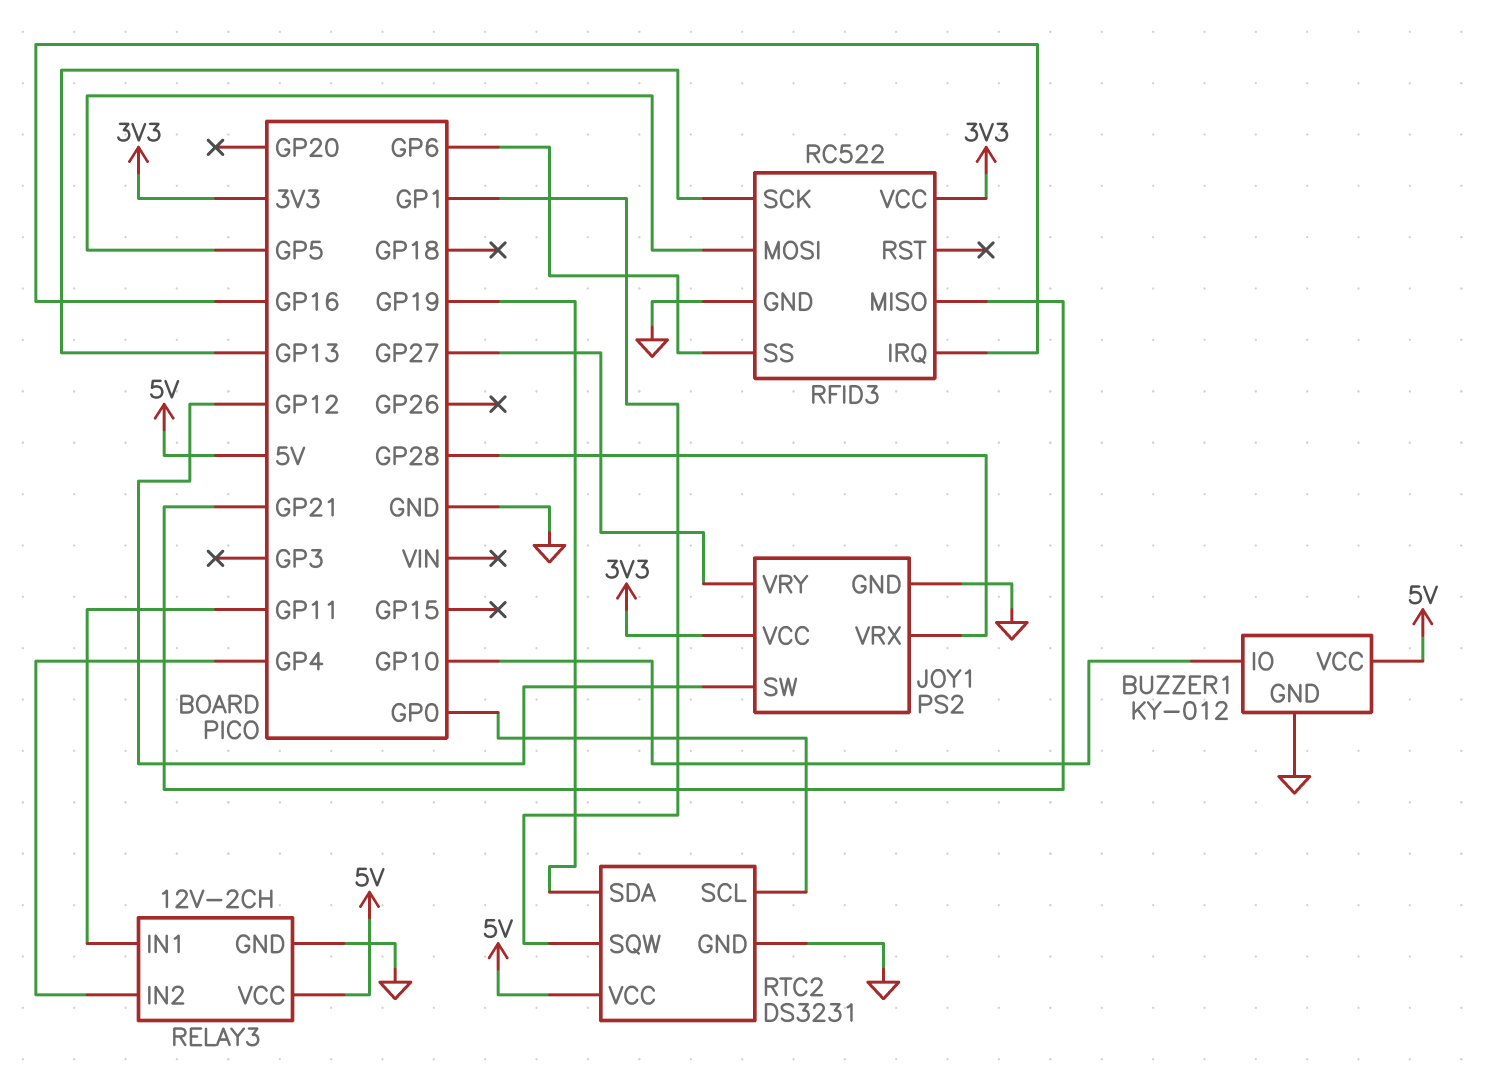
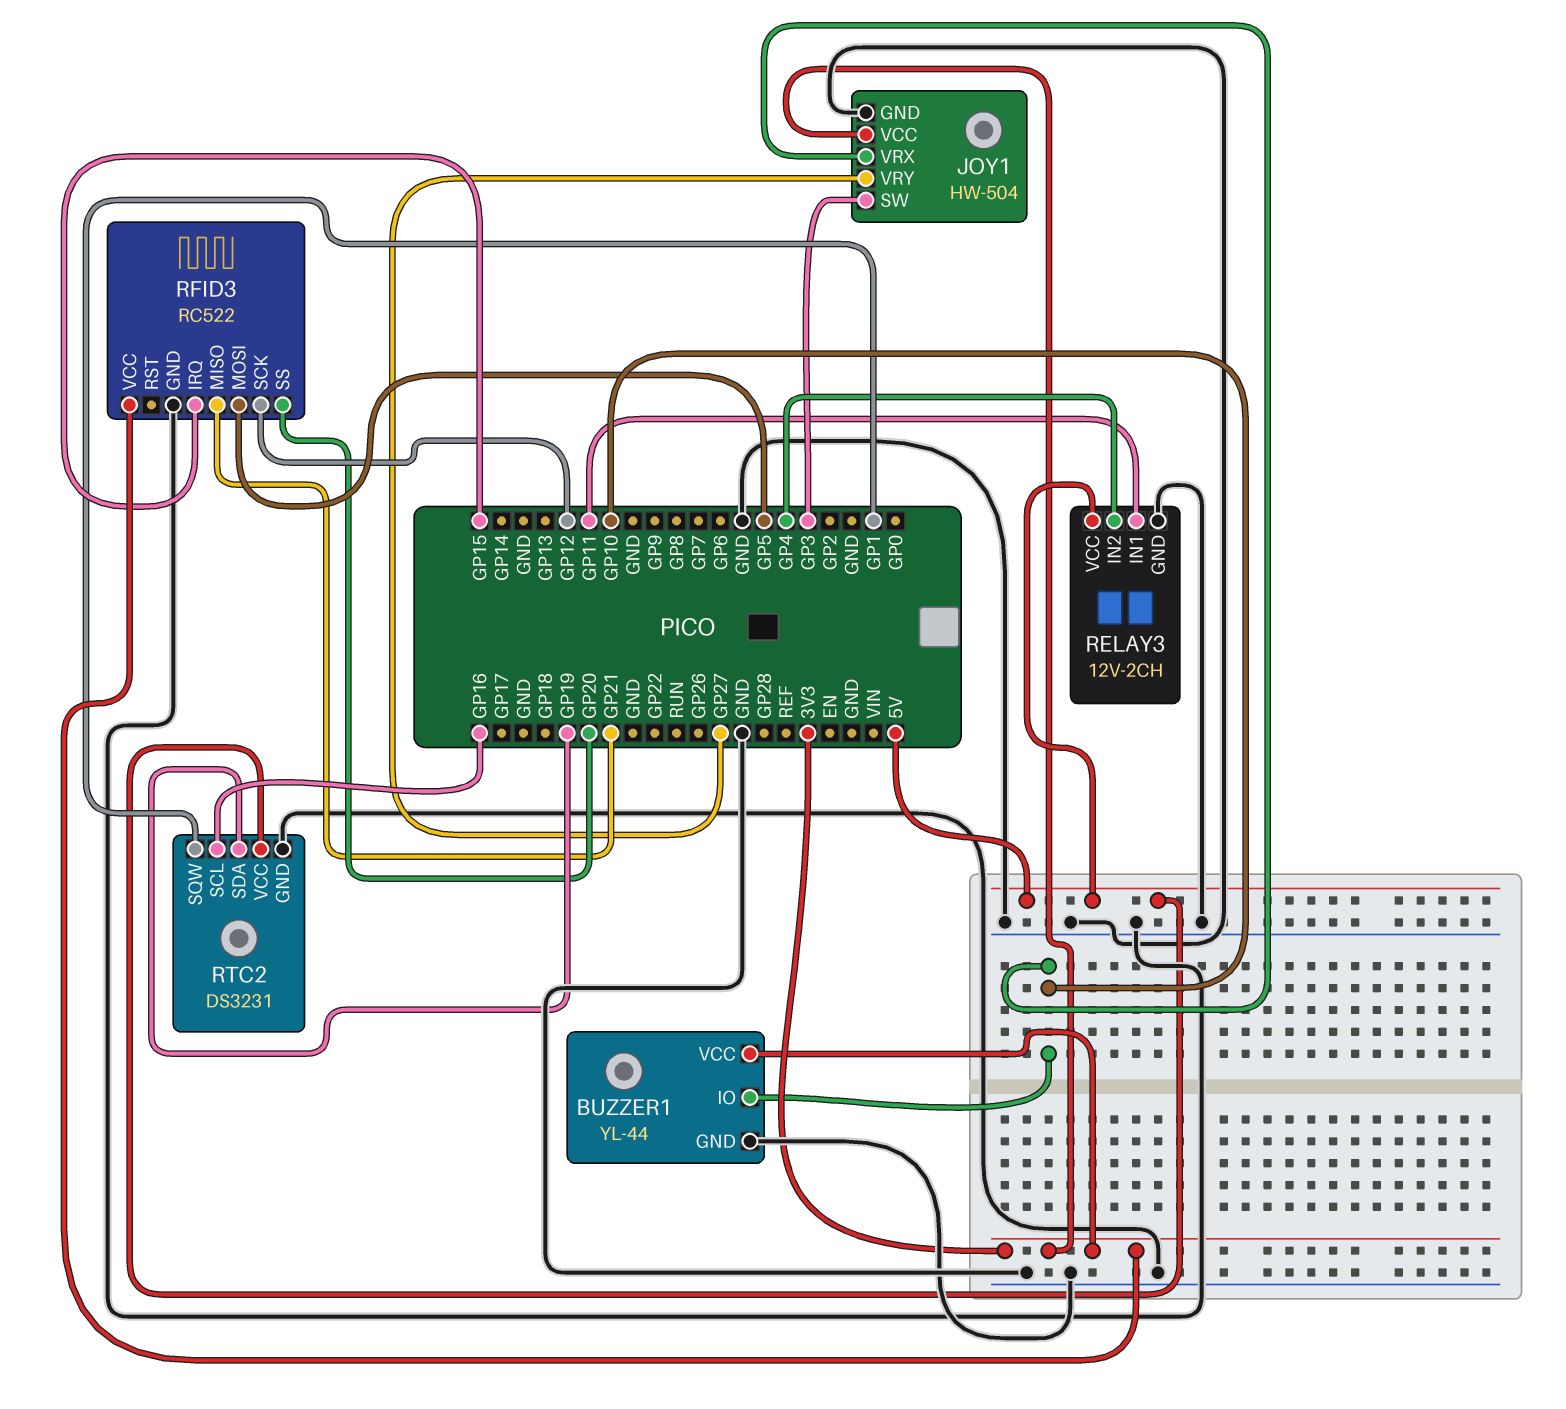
BUZZER1: KY-012 -> YL-44
BUZZER1 pin VCC: 5V -> 3V3
JOY1: PS2 -> HW-504
JOY1 pin SW: GP12 -> GP3
JOY1 pin VRX: GP28 -> GP10
RFID3 pin IRQ: GP16 -> GP15
RFID3 pin SCK: GP13 -> GP12
RFID3 pin SS: GP6 -> GP20
RTC2 pin SCL: GP0 -> GP16

